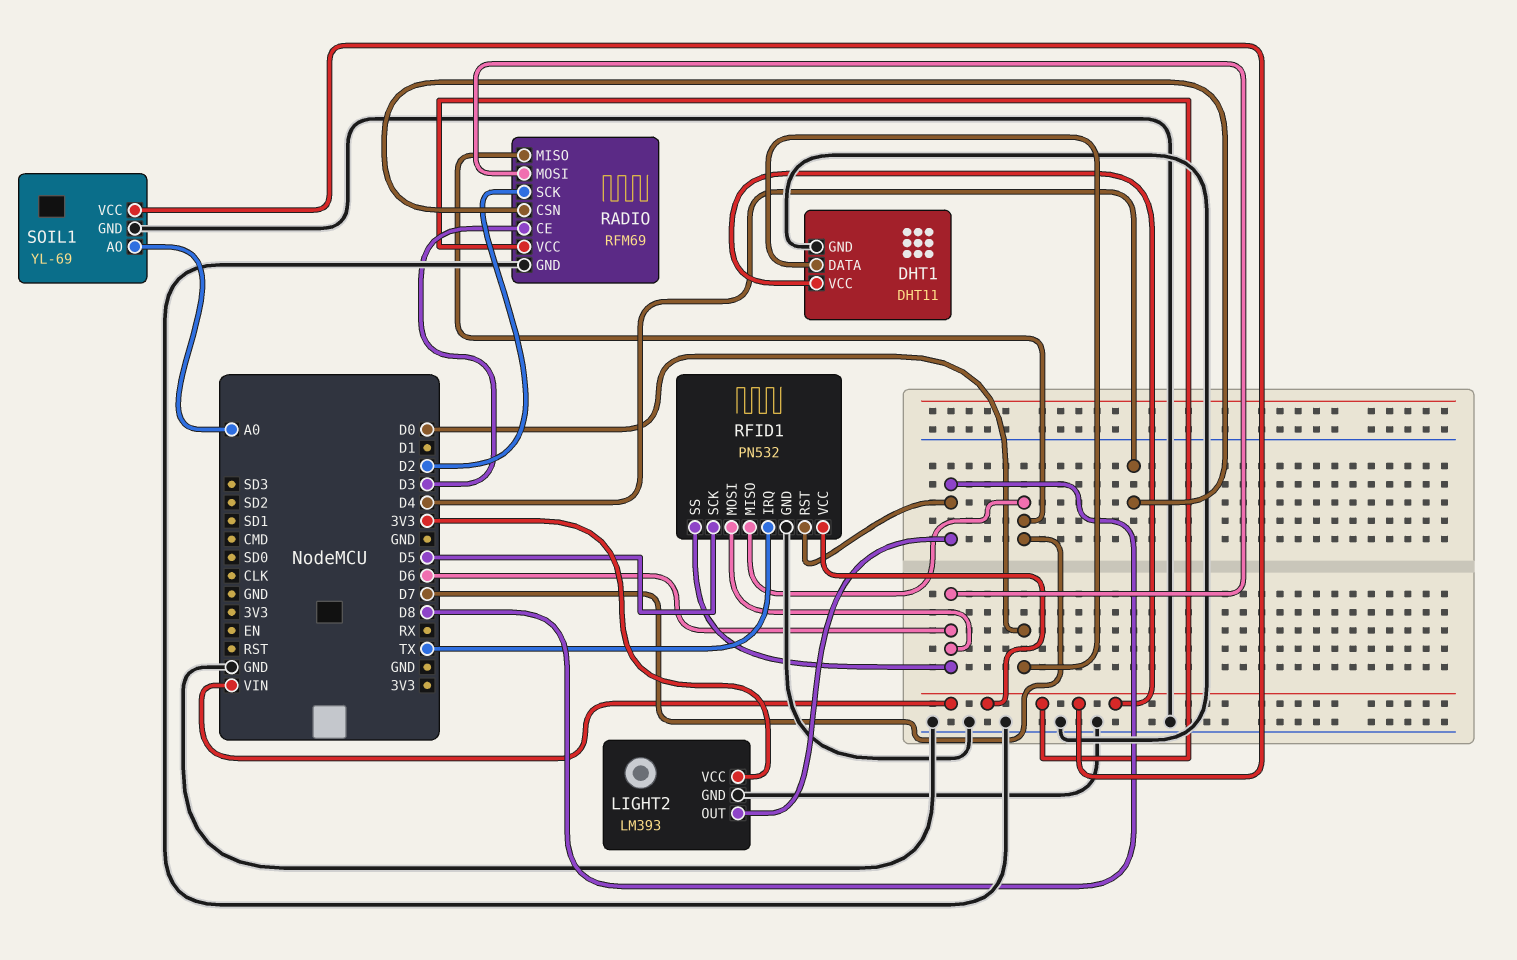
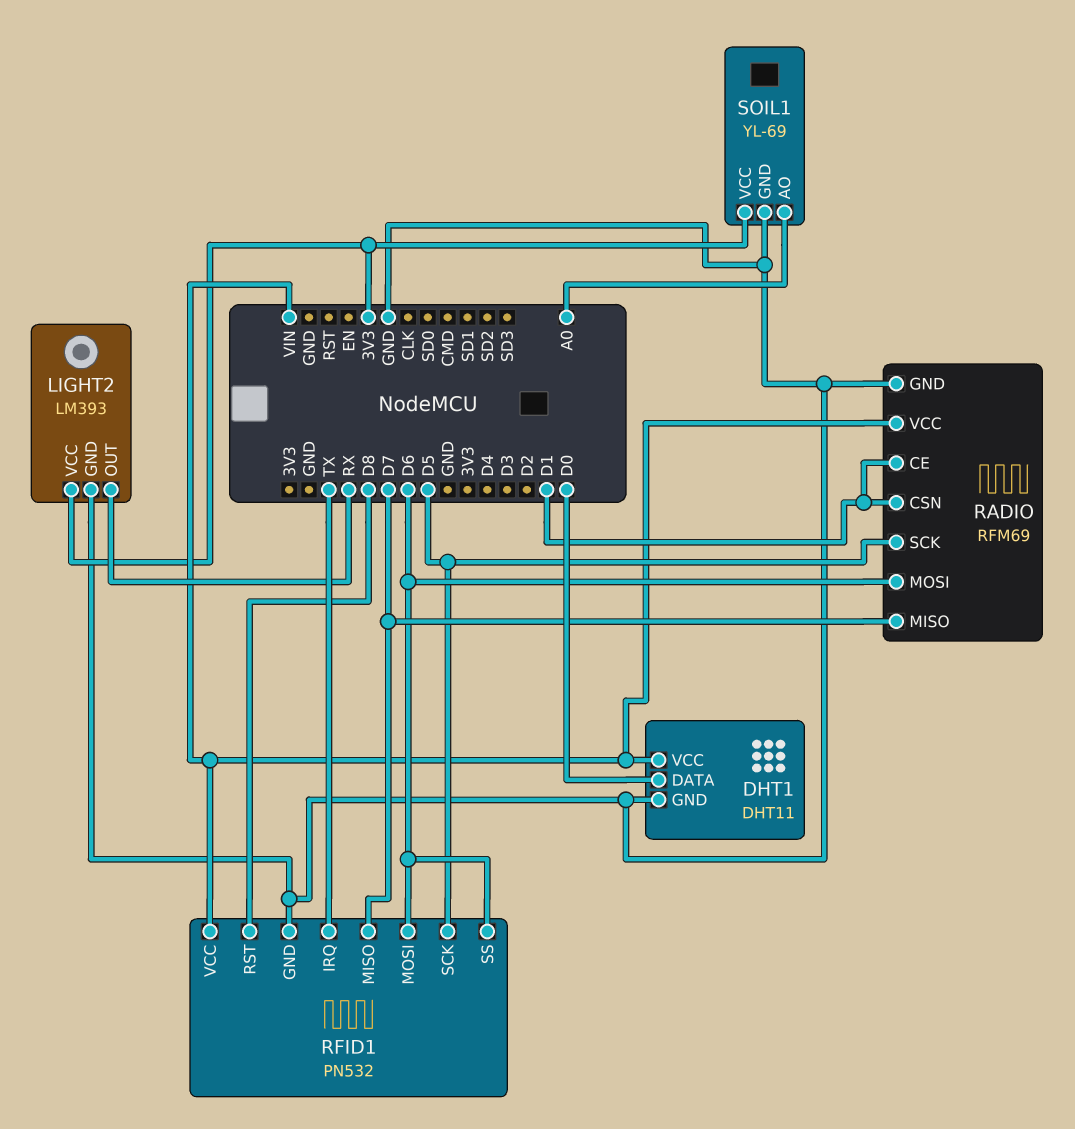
LIGHT2 pin OUT: D8 -> RX
RADIO pin CE: D3 -> D1
RADIO pin CSN: D4 -> D1
RADIO pin SCK: D2 -> D5
SOIL1 pin VCC: VIN -> 3V3

